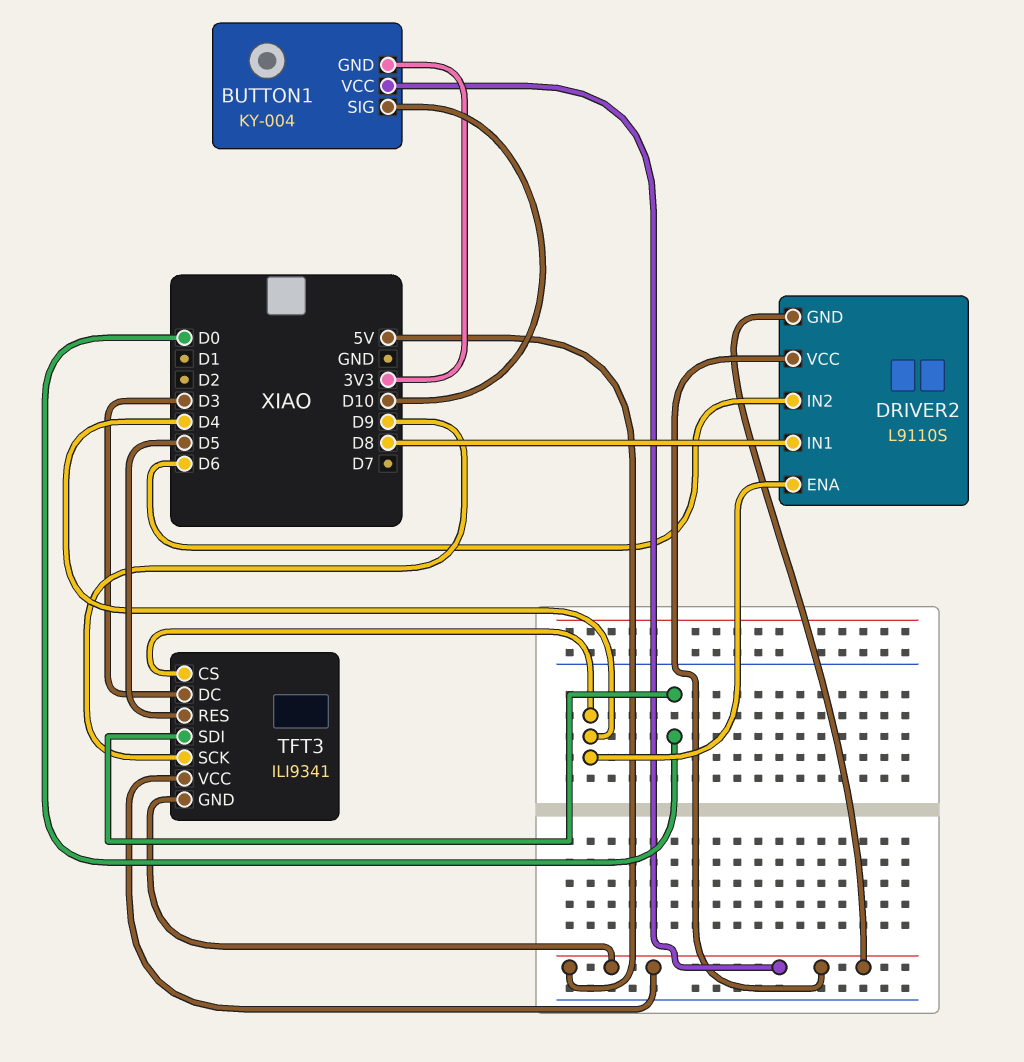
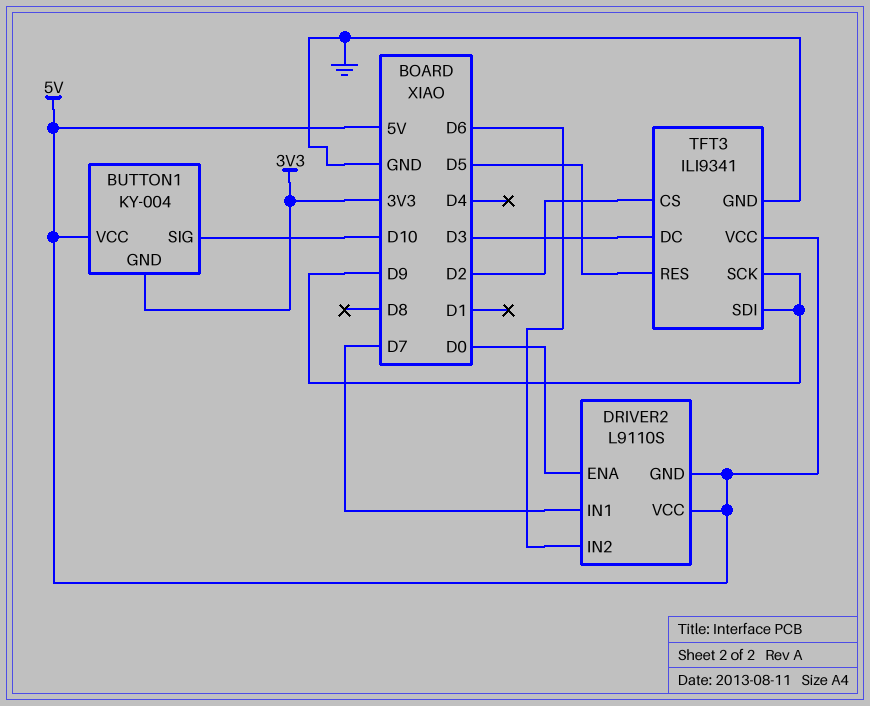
DRIVER2 pin ENA: D4 -> D0
DRIVER2 pin IN1: D8 -> D7
TFT3 pin CS: D4 -> D2
TFT3 pin GND: 5V -> GND
TFT3 pin SDI: D0 -> D9

